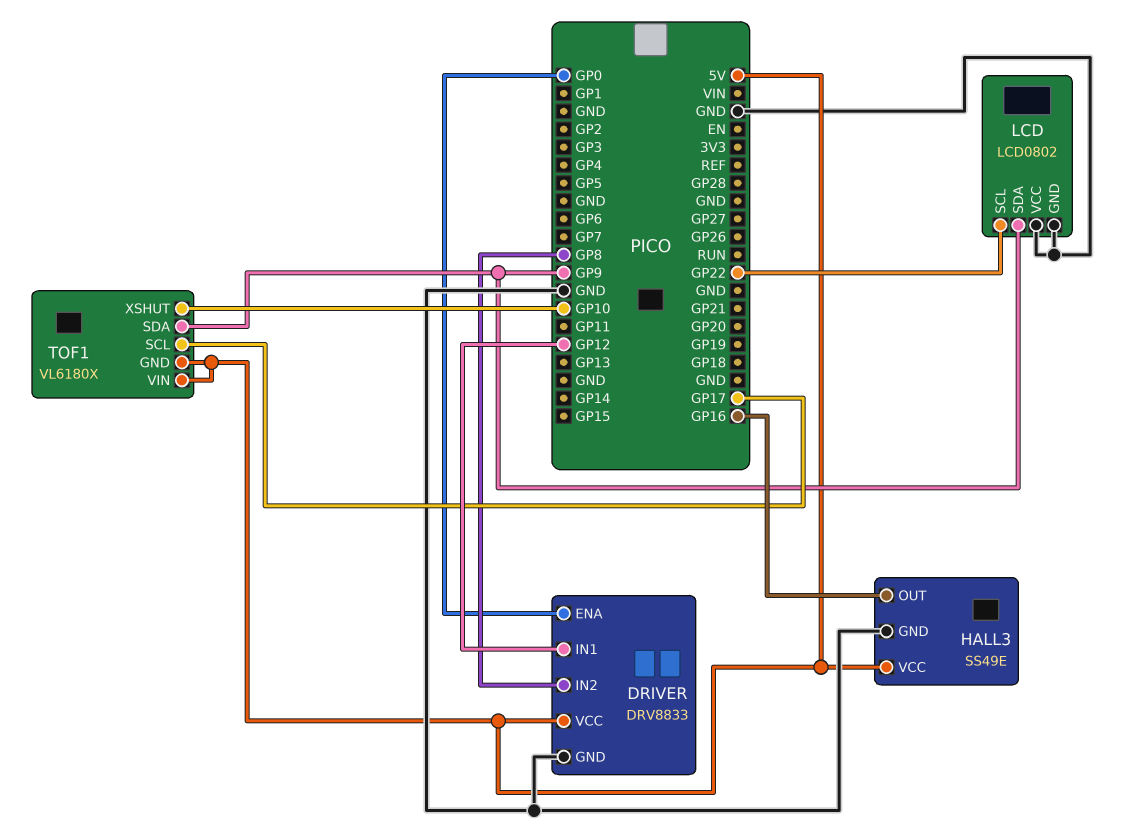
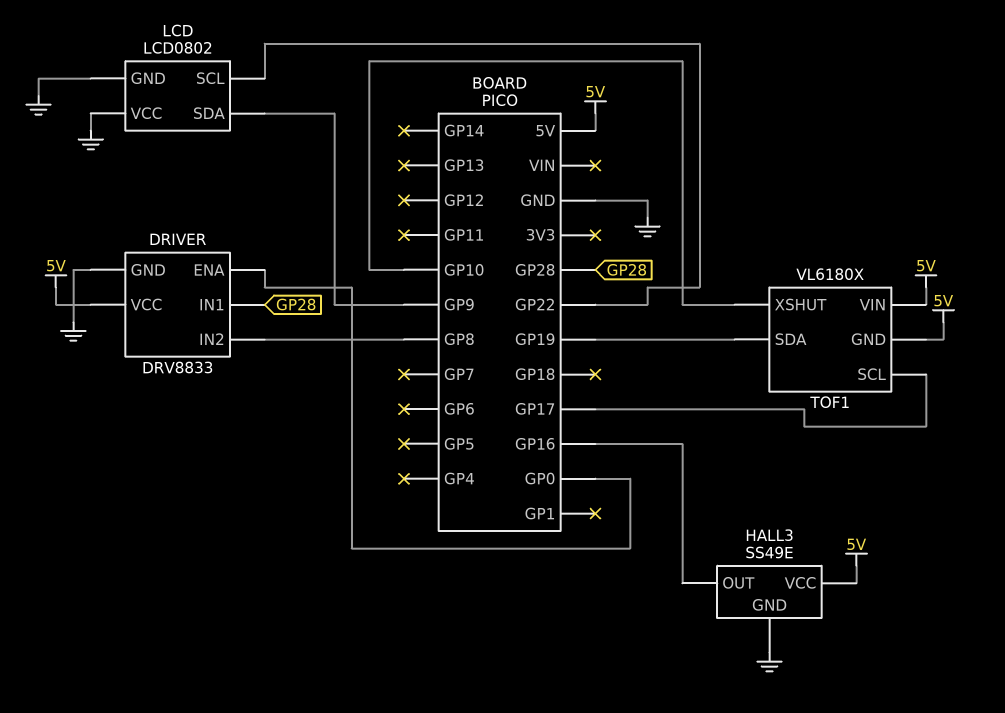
DRIVER pin IN1: GP12 -> GP28
TOF1 pin SDA: GP9 -> GP19

